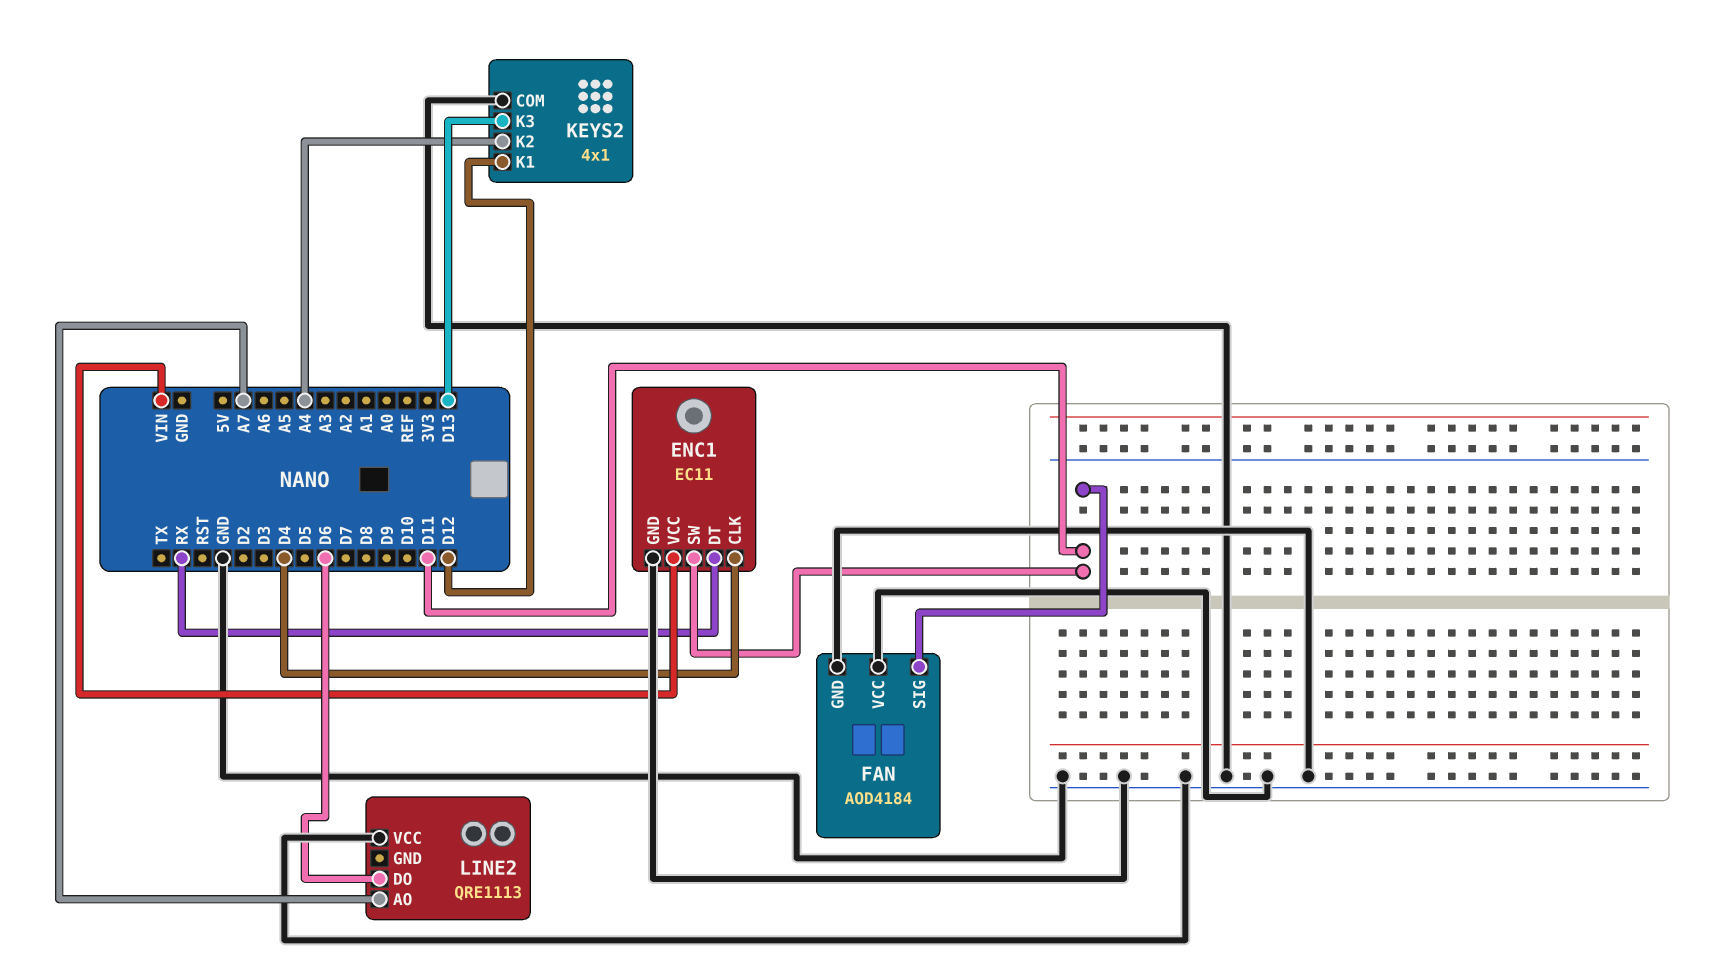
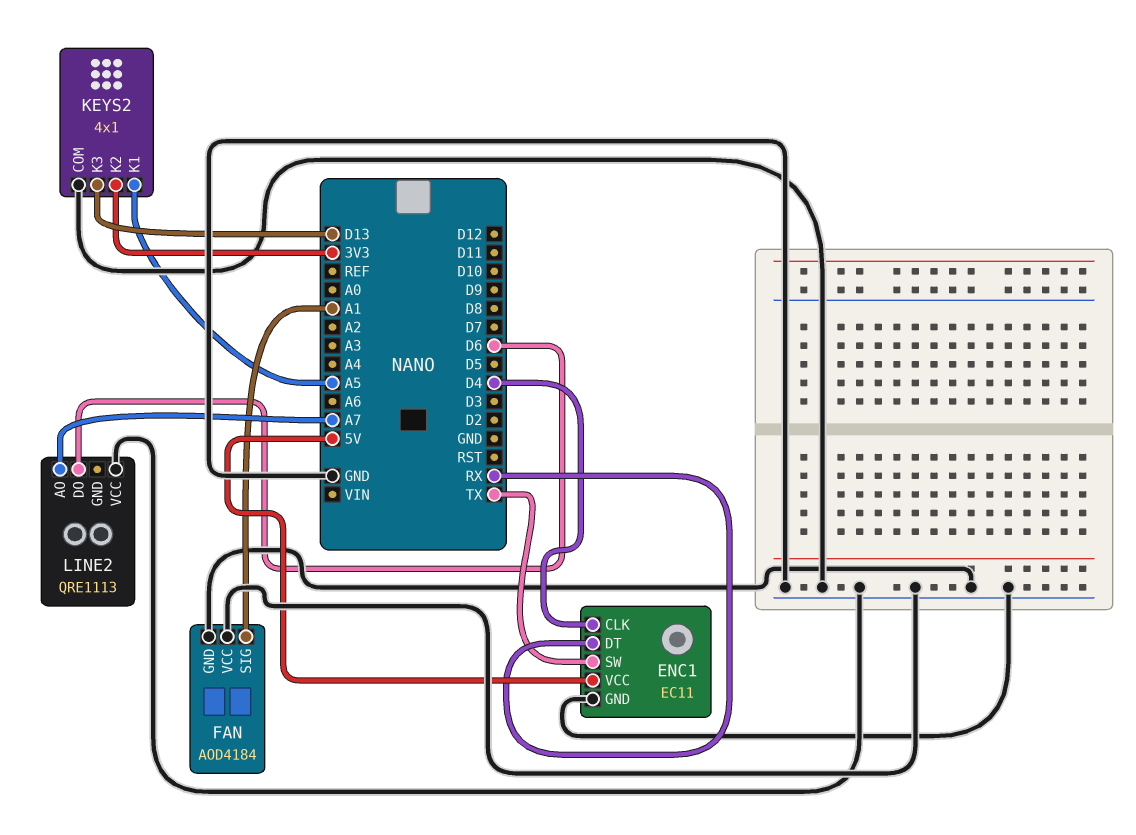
ENC1 pin SW: D11 -> TX
ENC1 pin VCC: VIN -> 5V
FAN pin SIG: D11 -> A1
KEYS2 pin K1: D12 -> A5
KEYS2 pin K2: A4 -> 3V3

